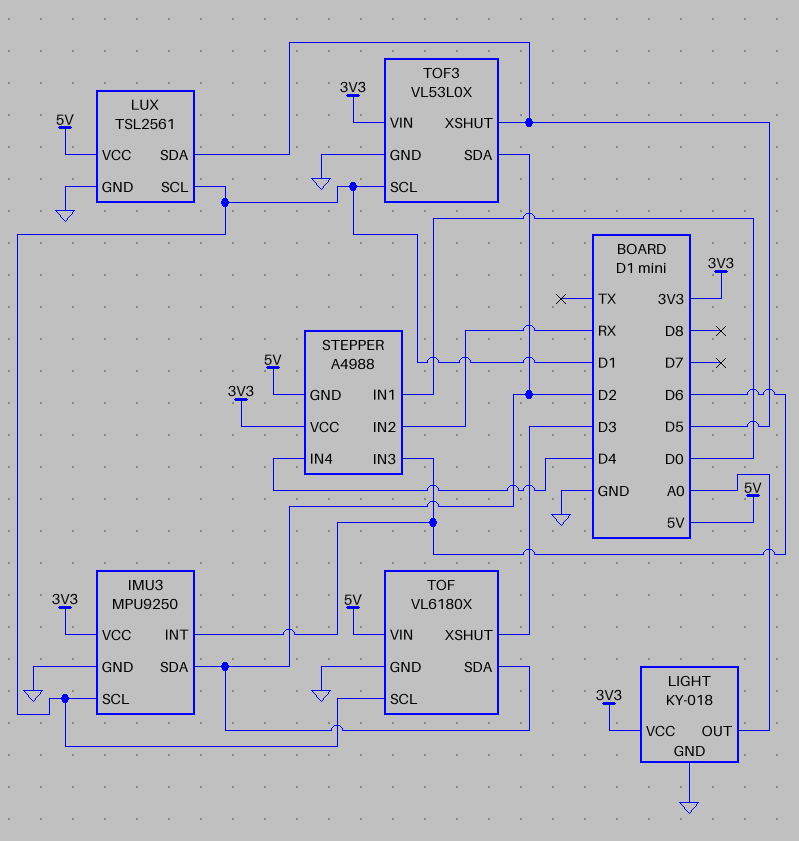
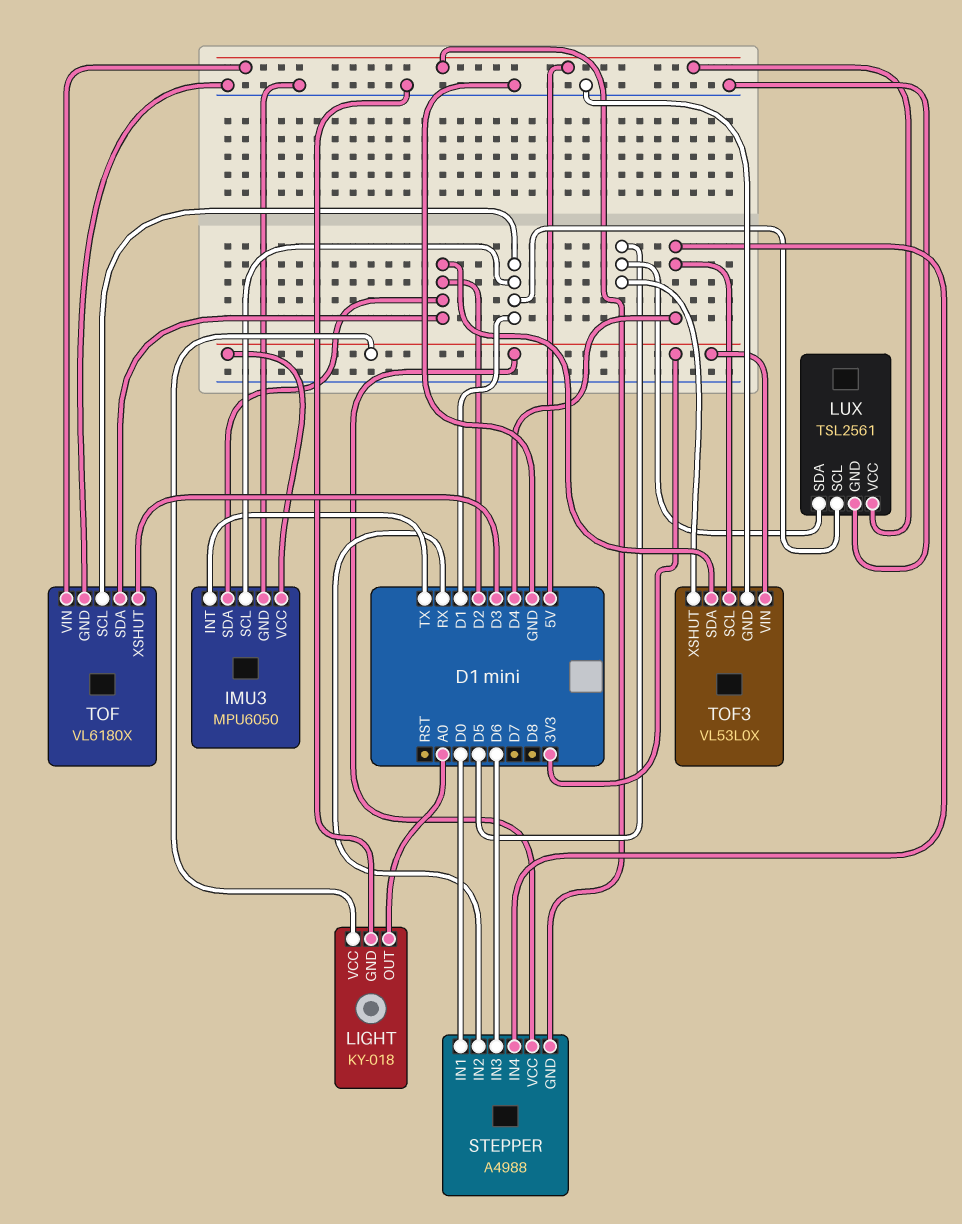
IMU3: MPU9250 -> MPU6050
IMU3 pin INT: D6 -> TX
TOF3 pin SCL: D1 -> D4

